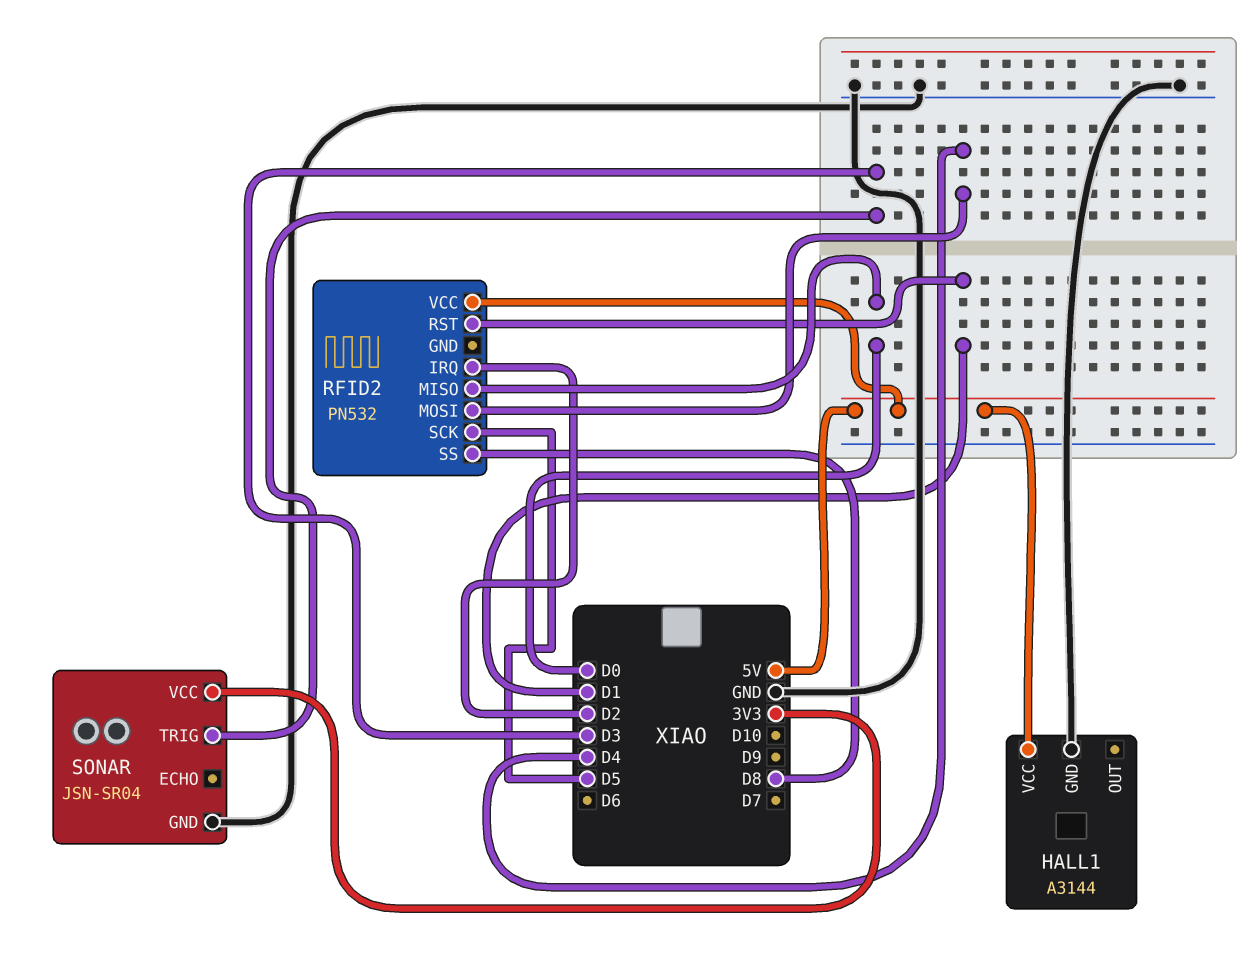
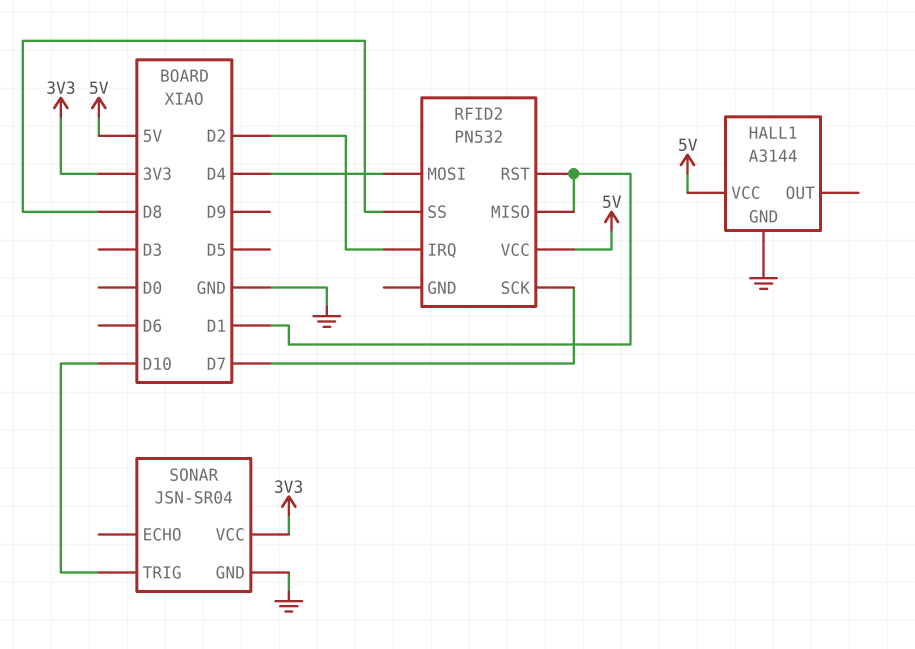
RFID2 pin MISO: D0 -> D1
RFID2 pin SCK: D5 -> D7
SONAR pin TRIG: D3 -> D10

